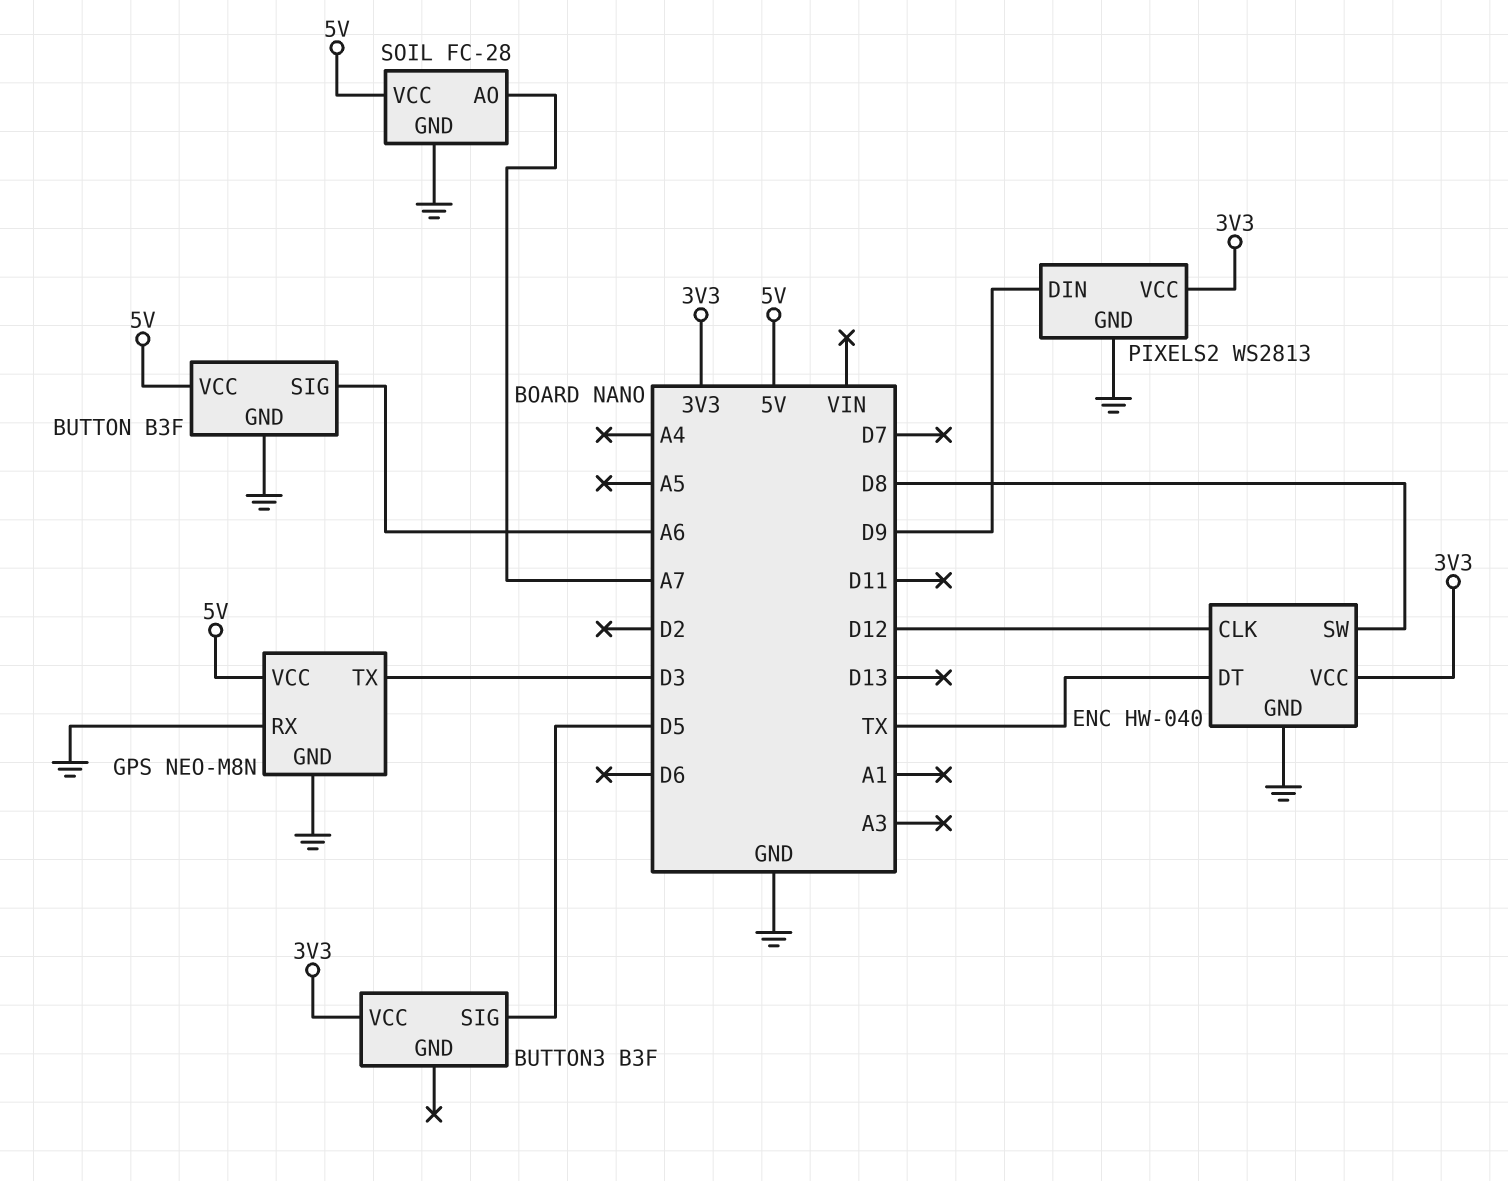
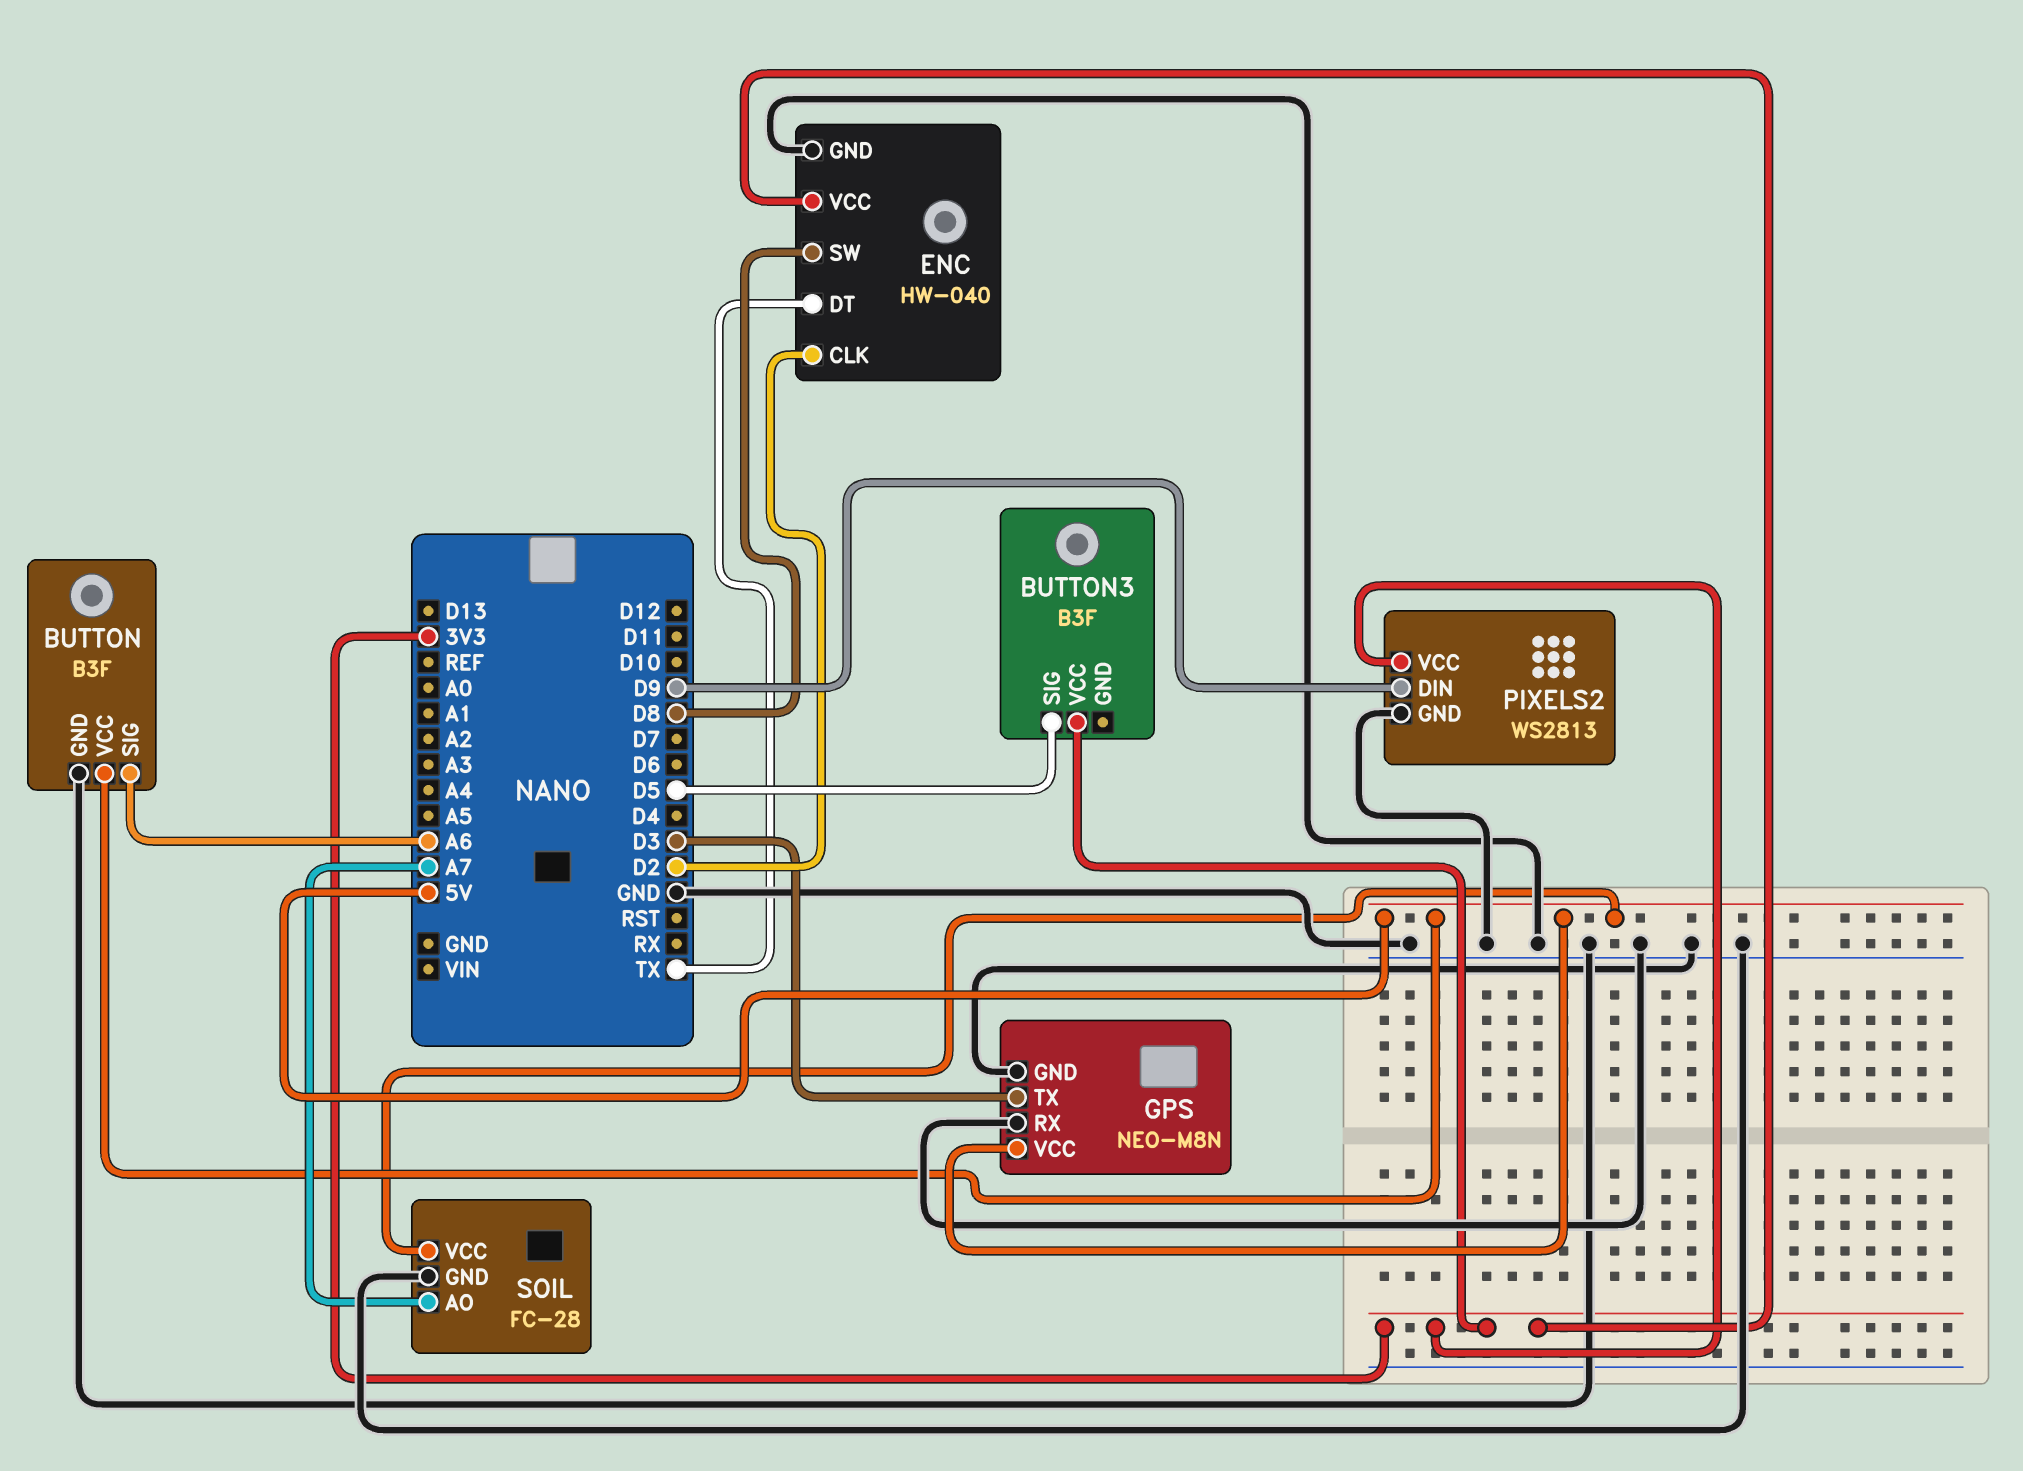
ENC pin CLK: D12 -> D2

